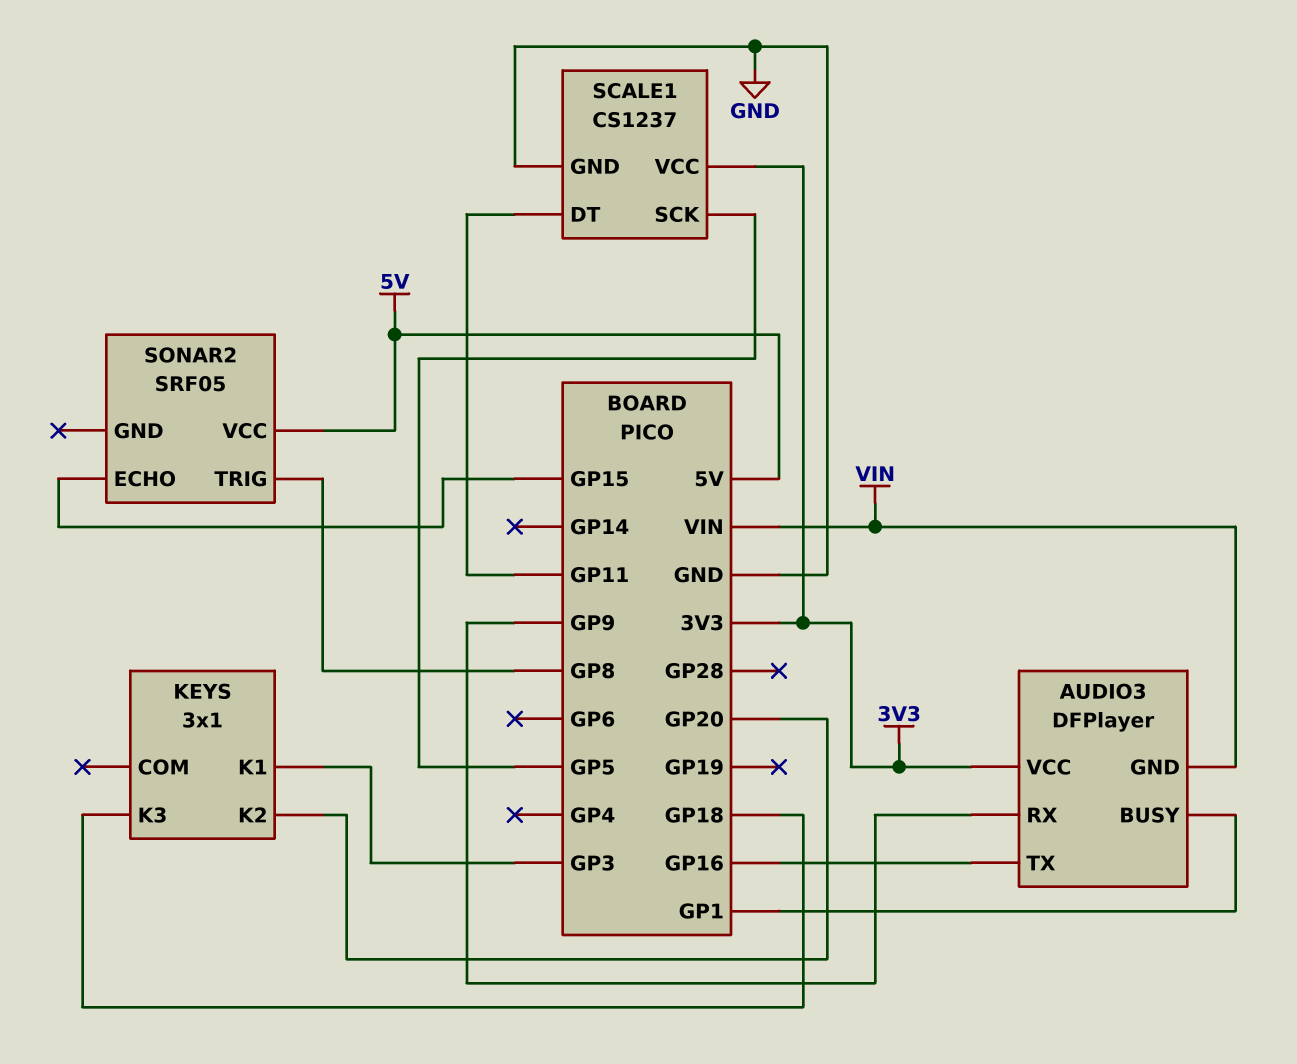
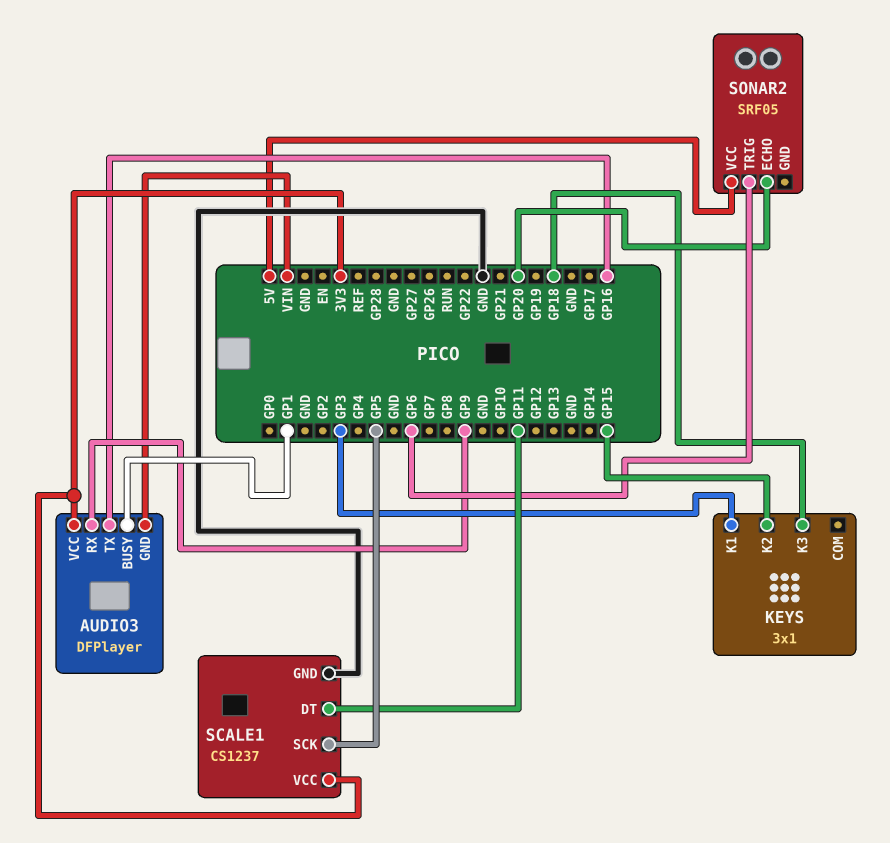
KEYS pin K2: GP20 -> GP15
SONAR2 pin ECHO: GP15 -> GP20
SONAR2 pin TRIG: GP8 -> GP6

